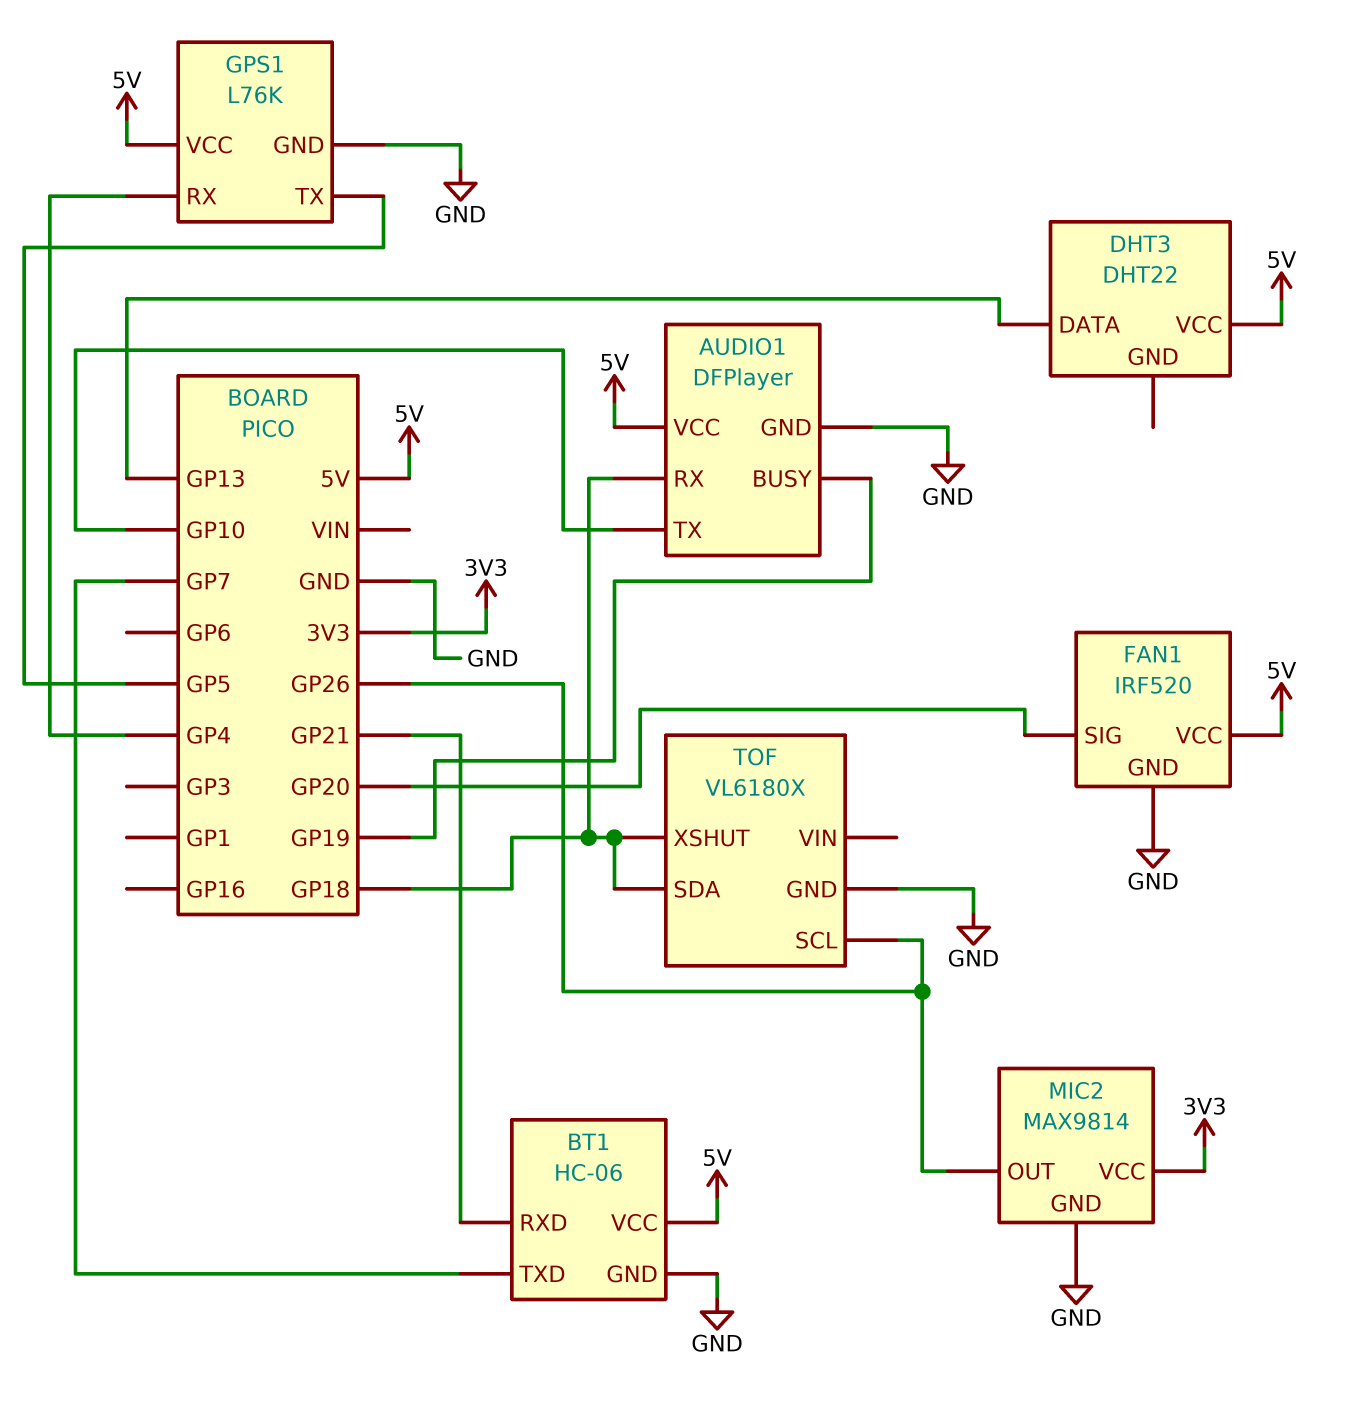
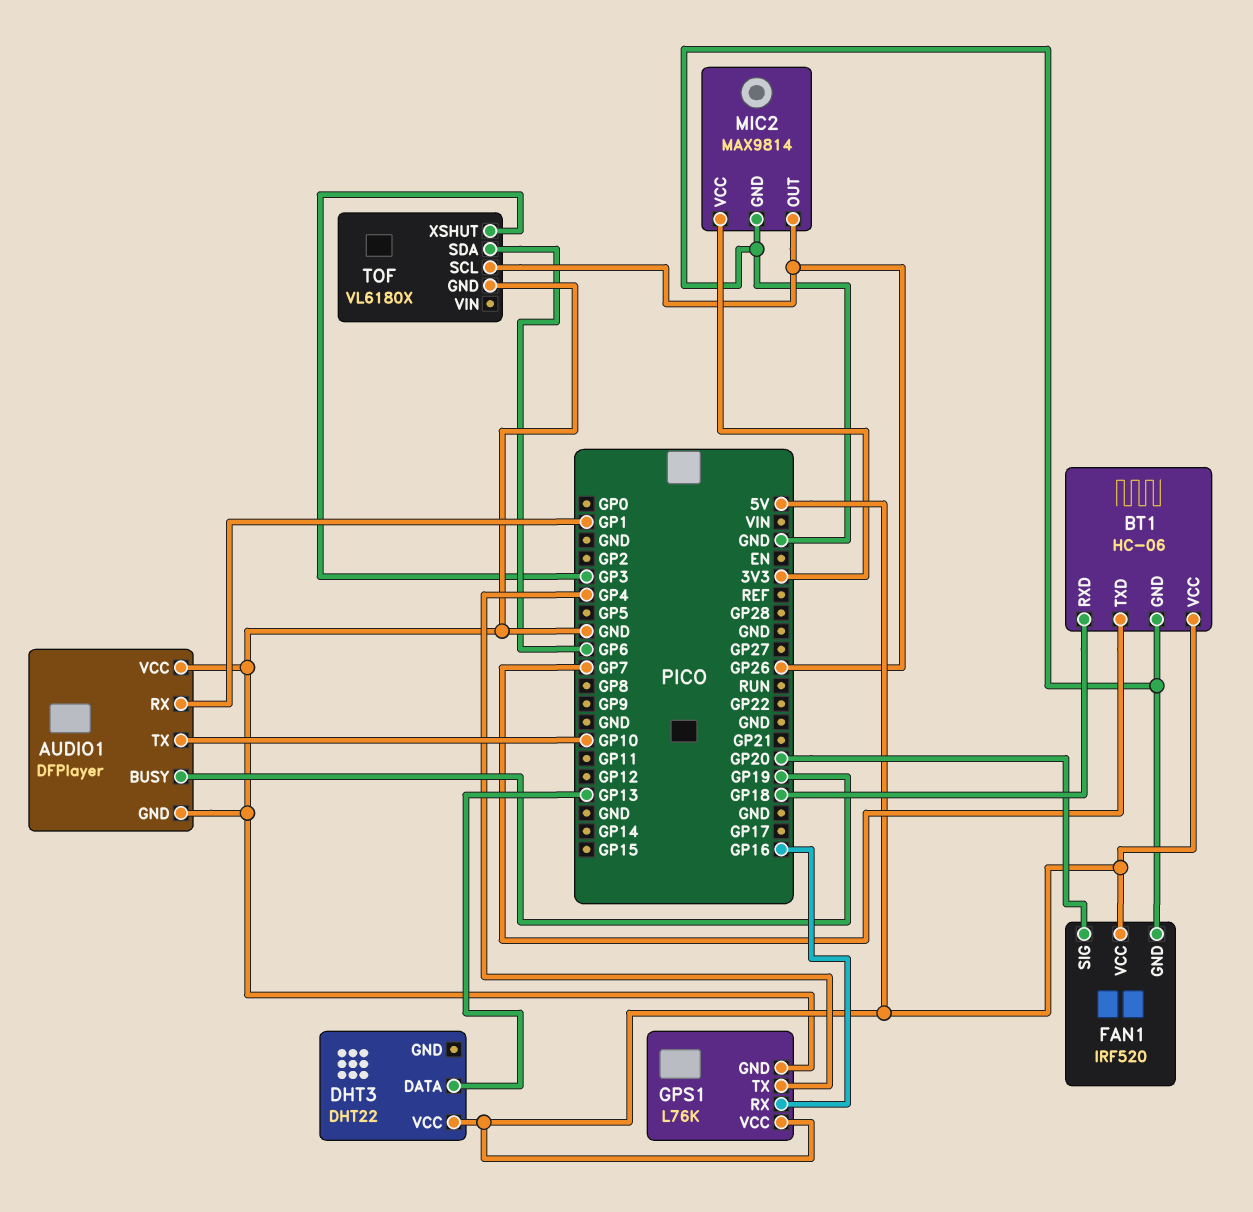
AUDIO1 pin RX: GP18 -> GP1
AUDIO1 pin VCC: 5V -> GND
BT1 pin RXD: GP21 -> GP18
GPS1 pin RX: GP4 -> GP16
GPS1 pin TX: GP5 -> GP4
TOF pin SDA: GP18 -> GP6
TOF pin XSHUT: GP18 -> GP3

